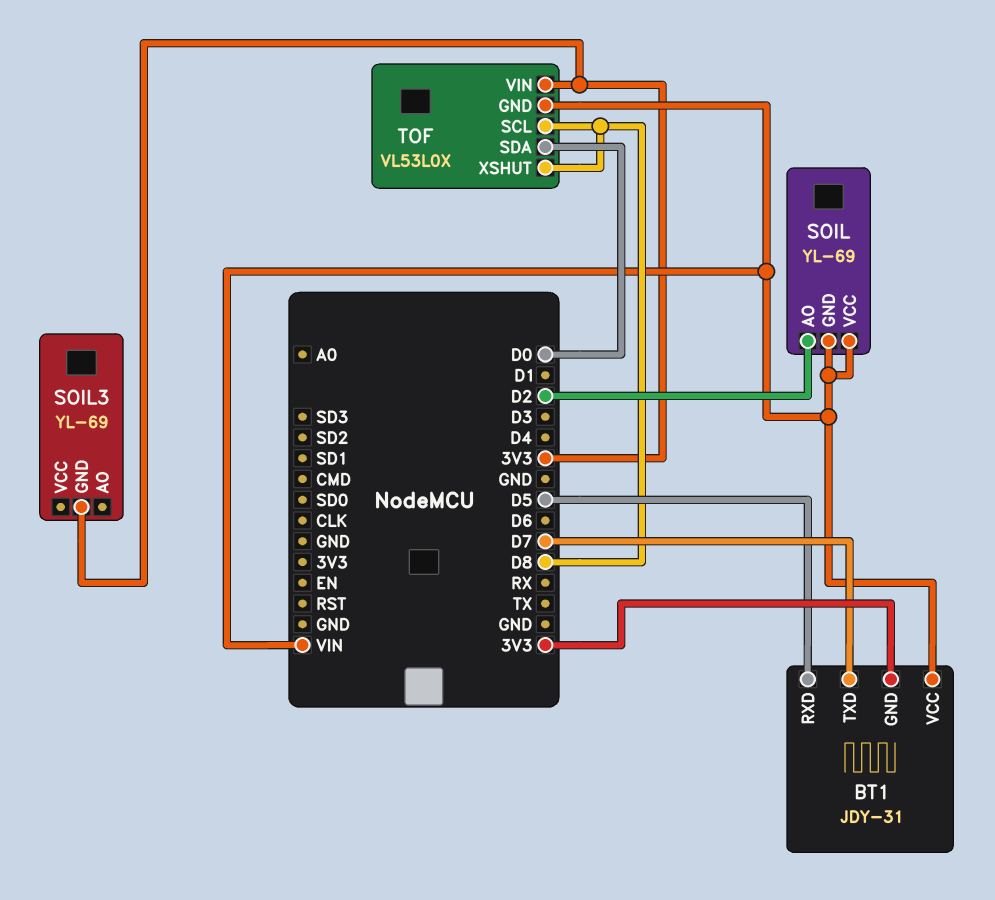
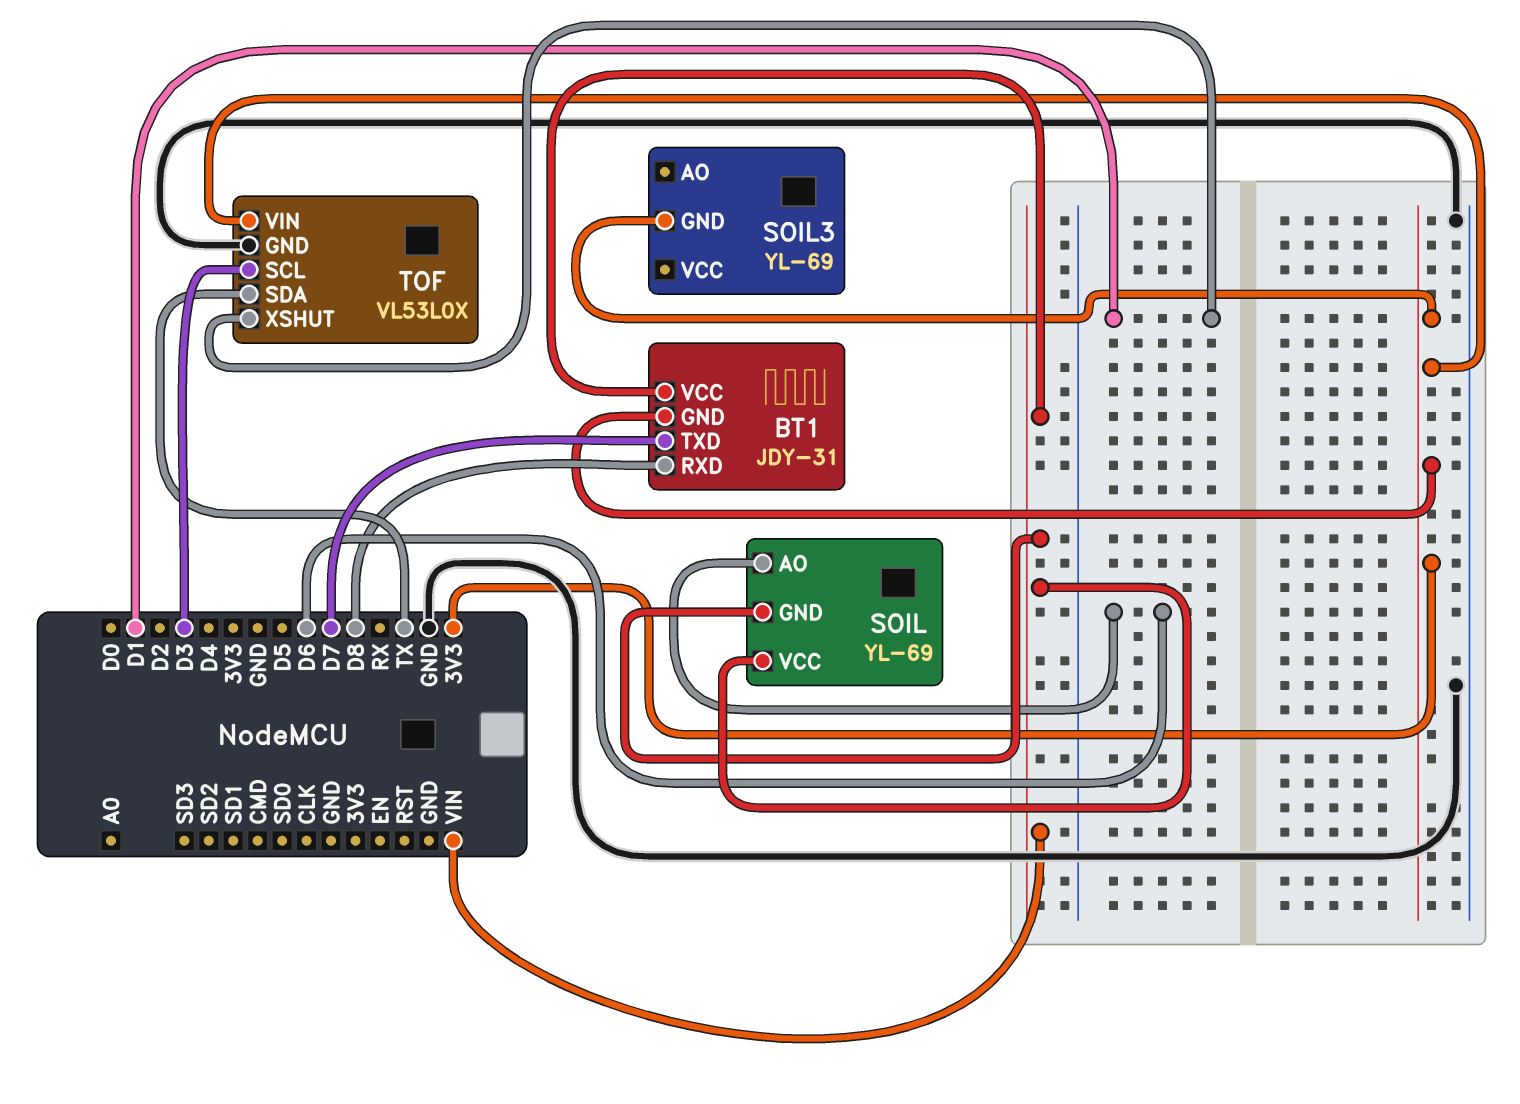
BT1 pin RXD: D5 -> D8
SOIL pin AO: D2 -> D6
TOF pin GND: VIN -> GND
TOF pin SCL: D8 -> D3
TOF pin SDA: D0 -> TX
TOF pin XSHUT: D8 -> D1

